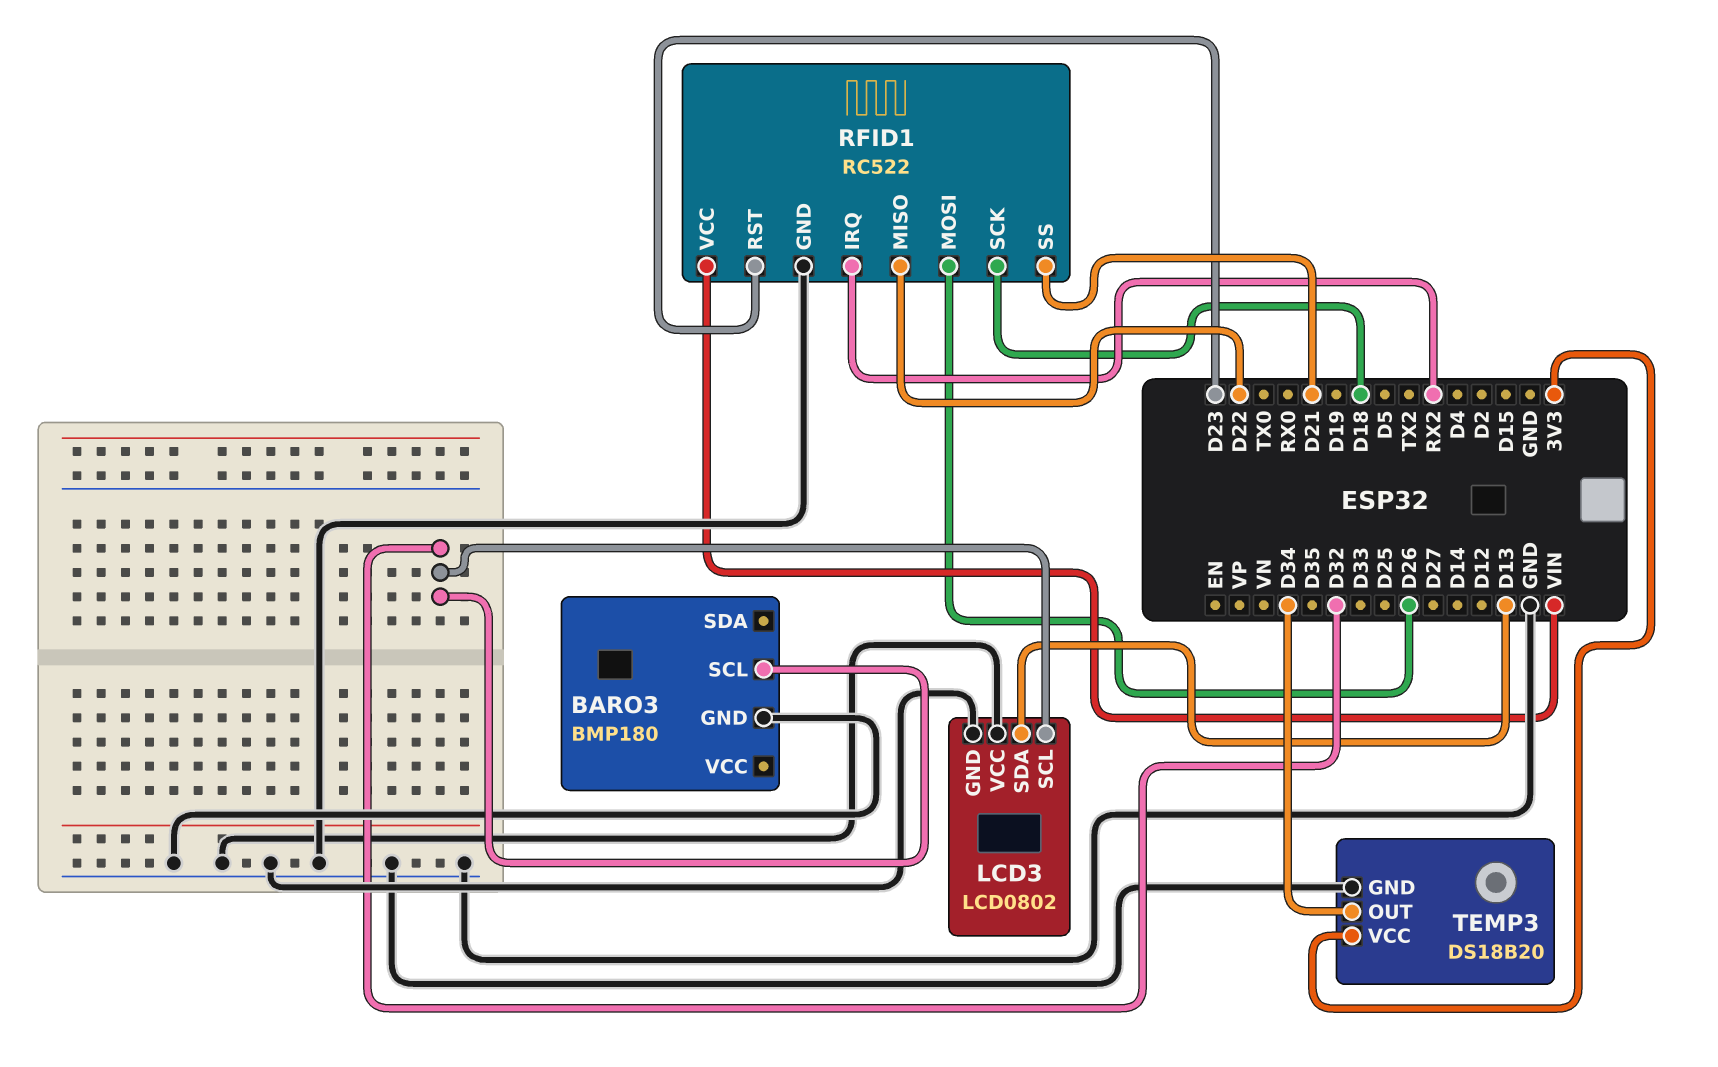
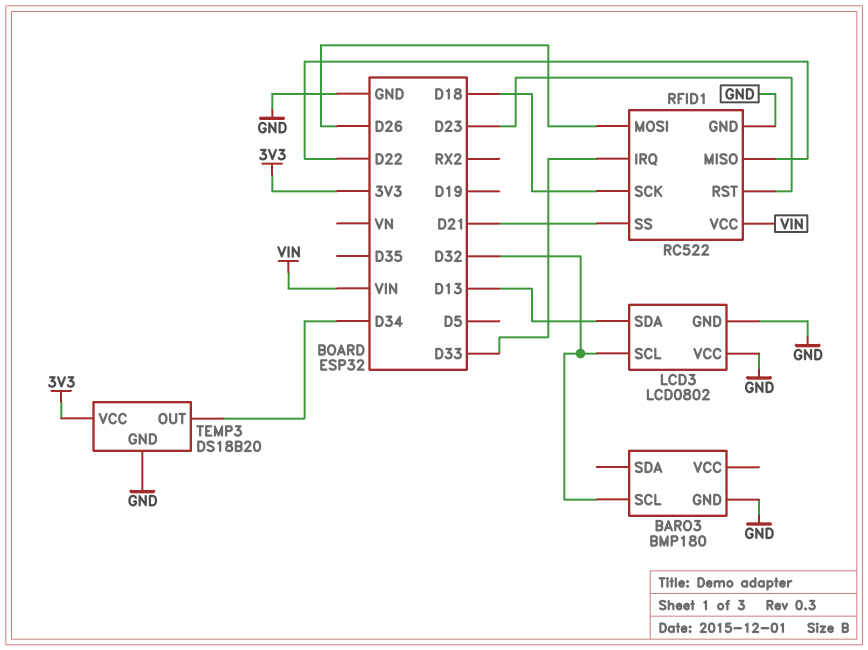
RFID1 pin IRQ: RX2 -> D33

